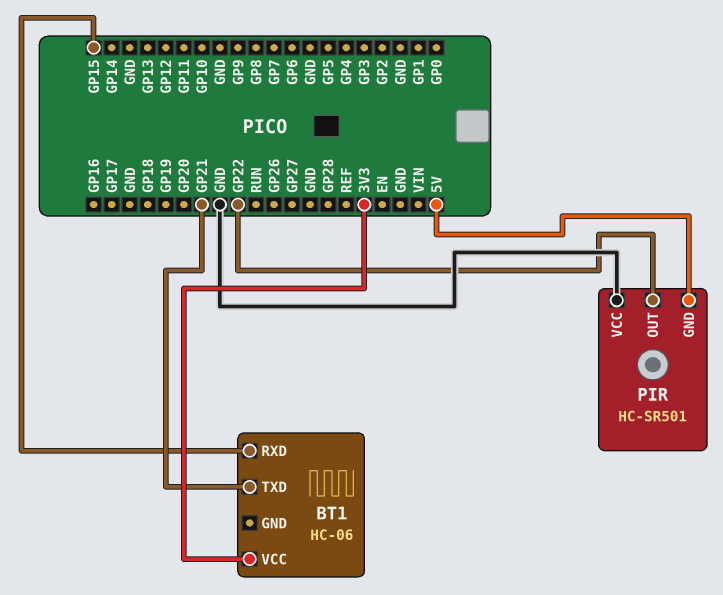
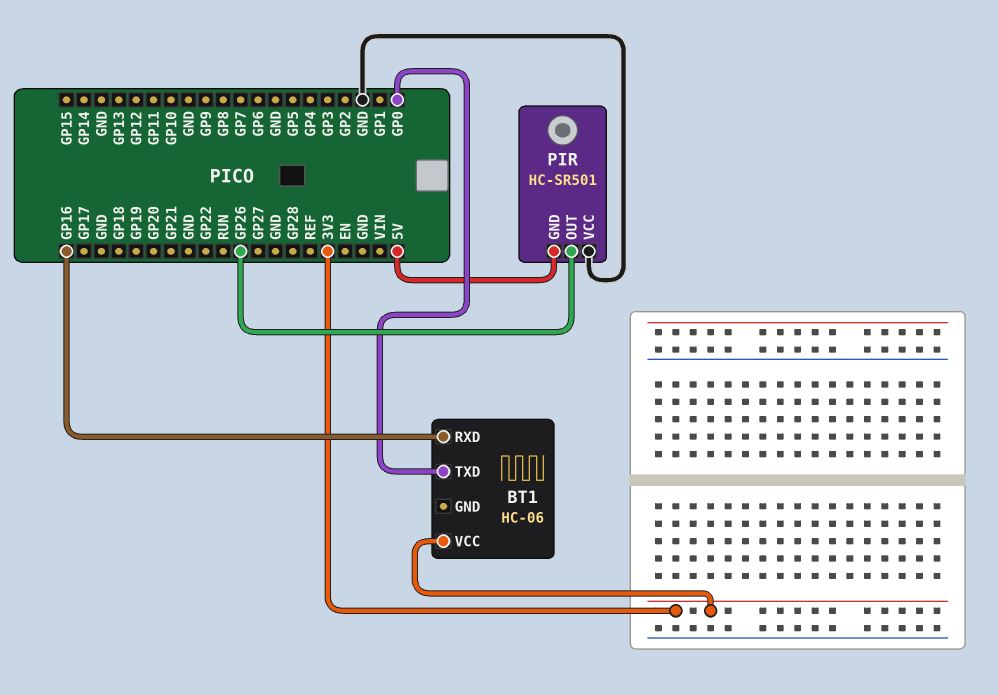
BT1 pin RXD: GP15 -> GP16
BT1 pin TXD: GP21 -> GP0
PIR pin OUT: GP22 -> GP26

